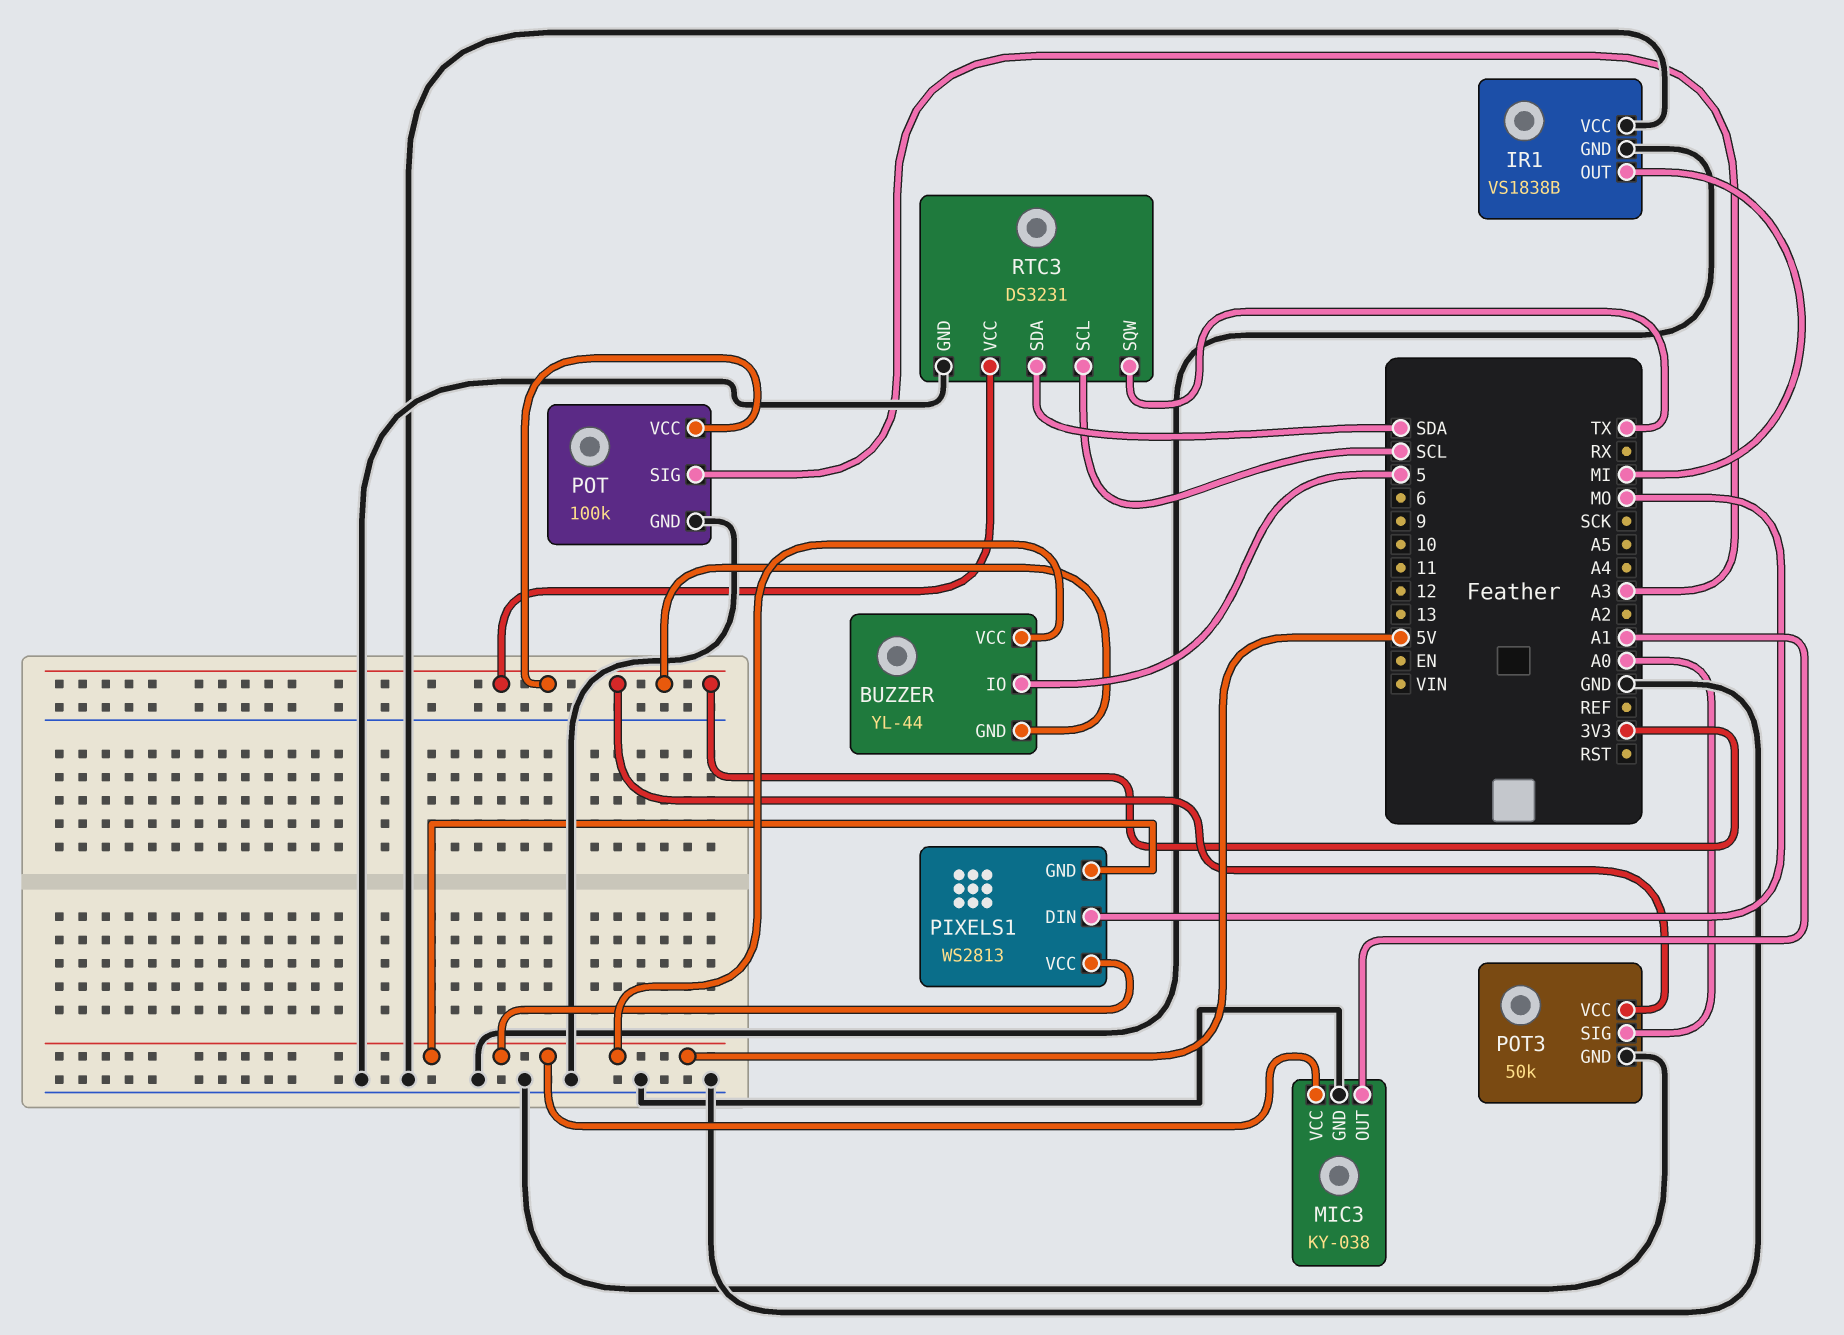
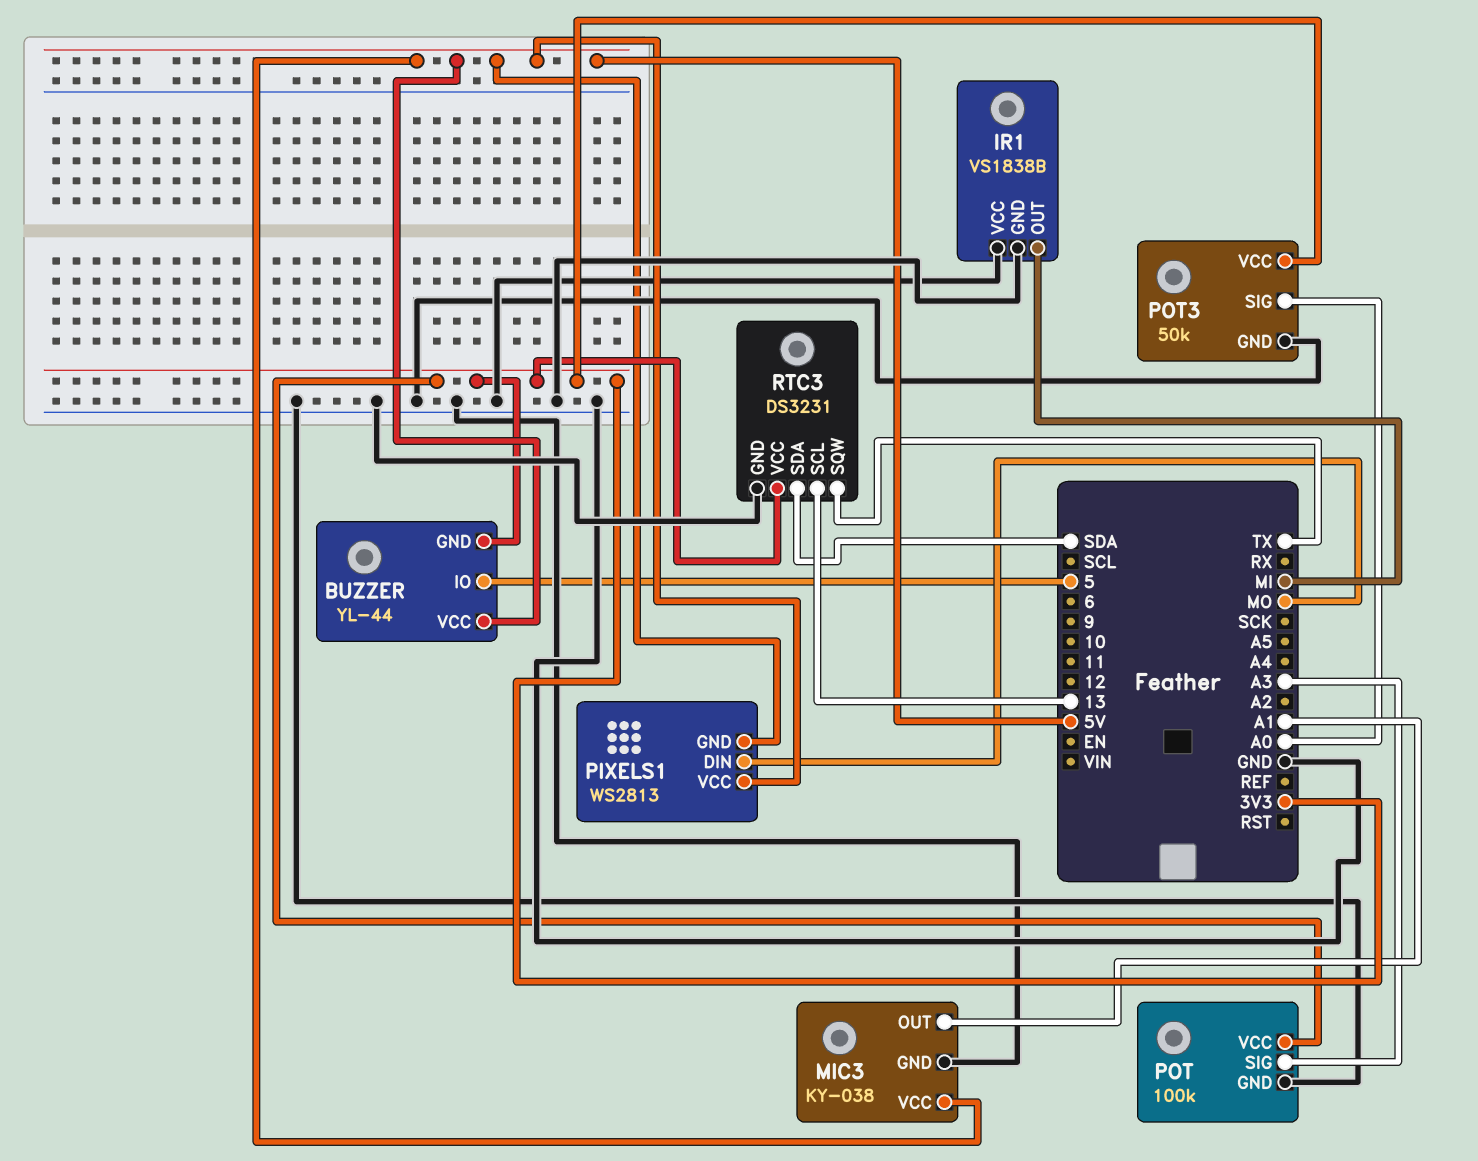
RTC3 pin SCL: SCL -> 13

